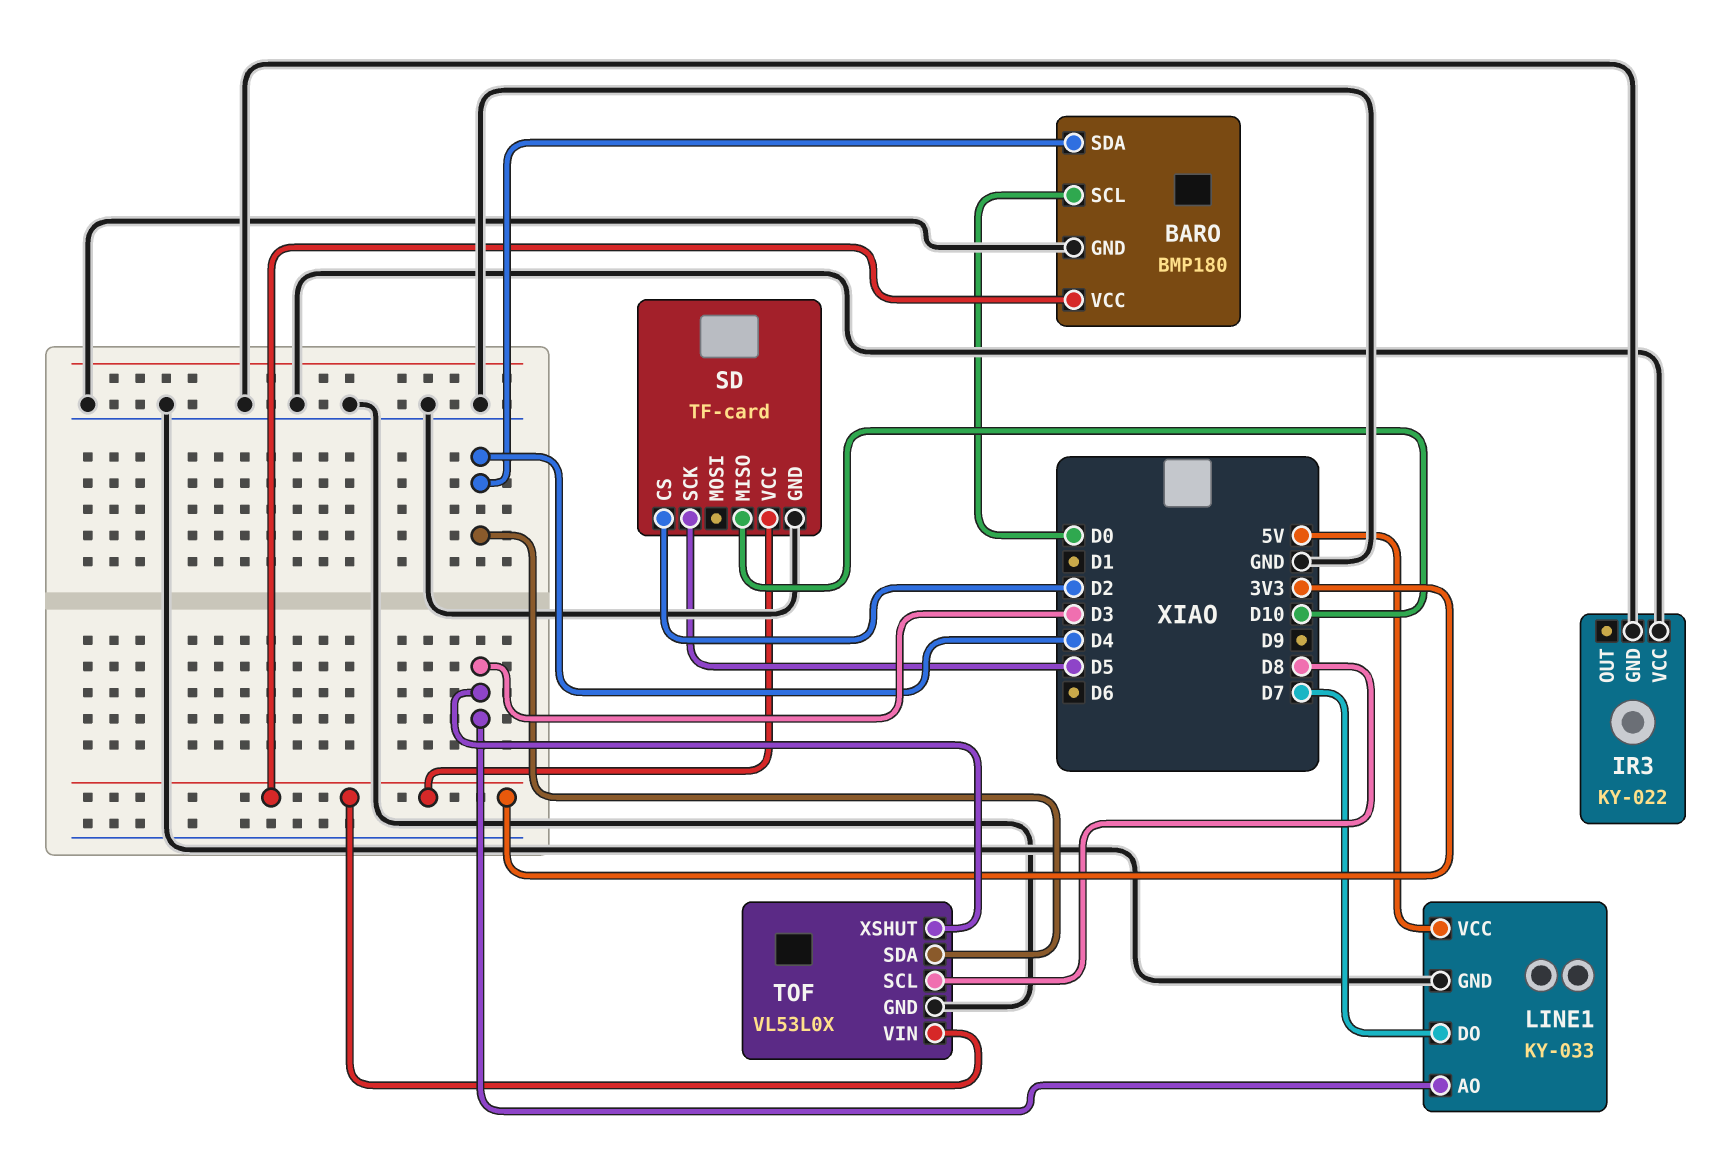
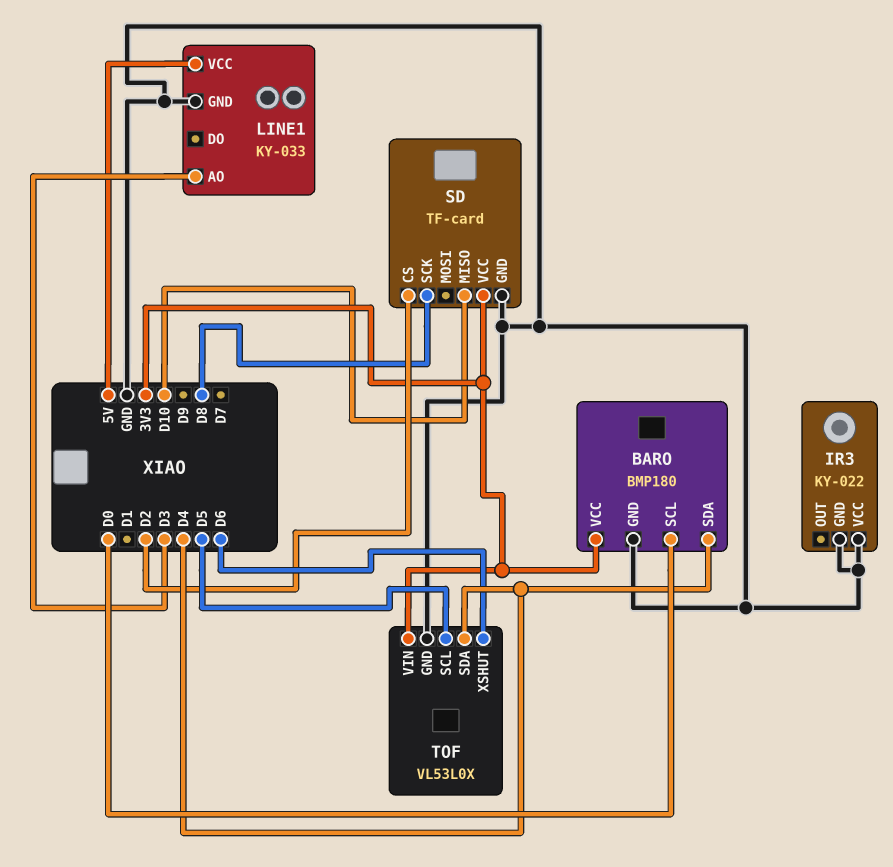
LINE1 pin DO: D7 -> none
SD pin SCK: D5 -> D8
TOF pin SCL: D8 -> D5
TOF pin XSHUT: D3 -> D6

